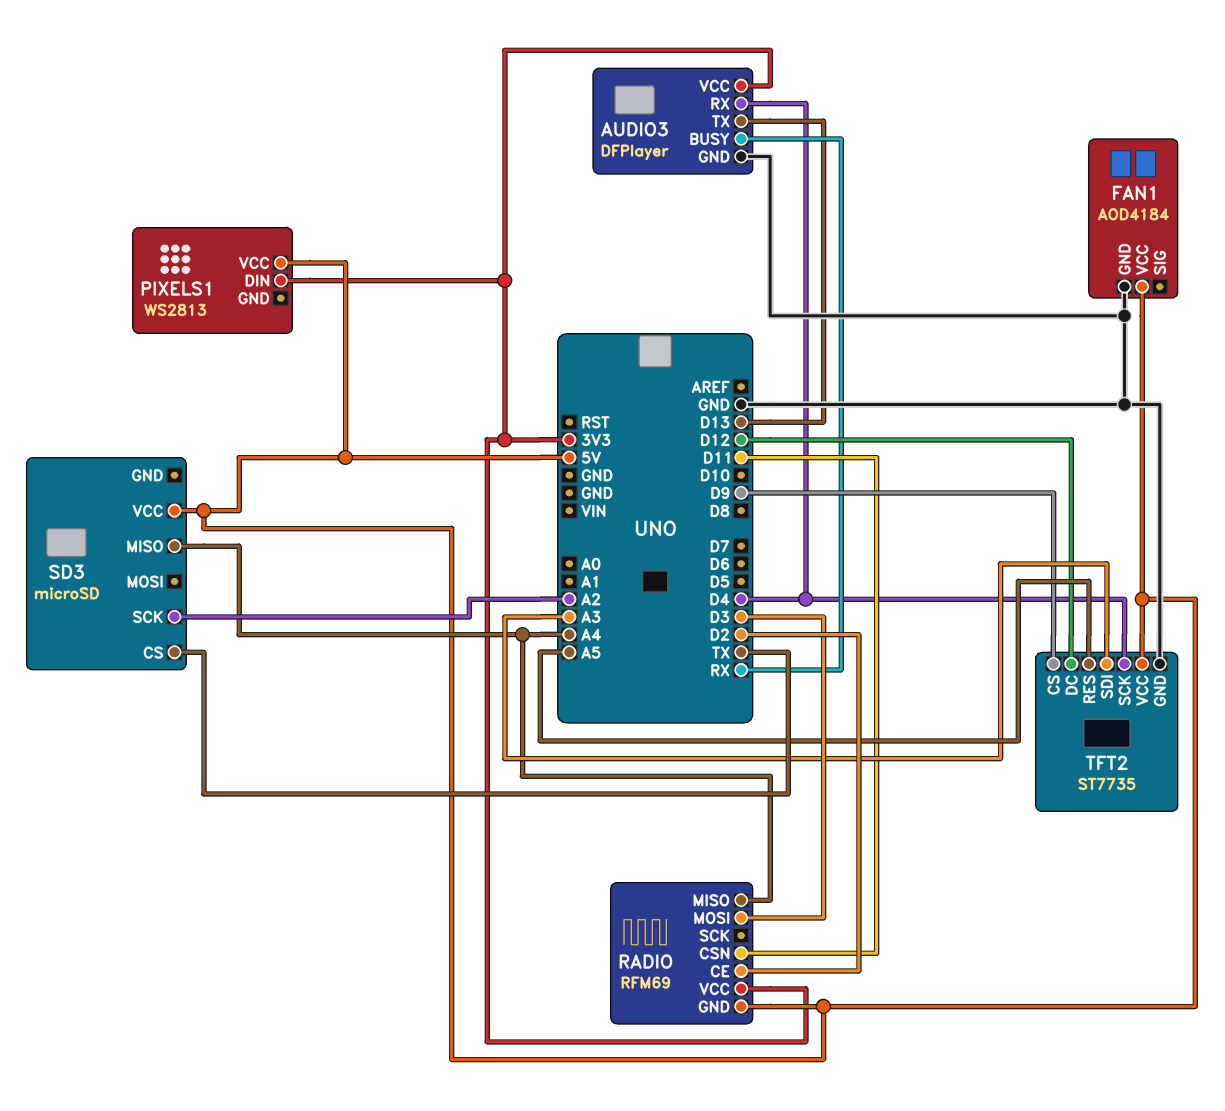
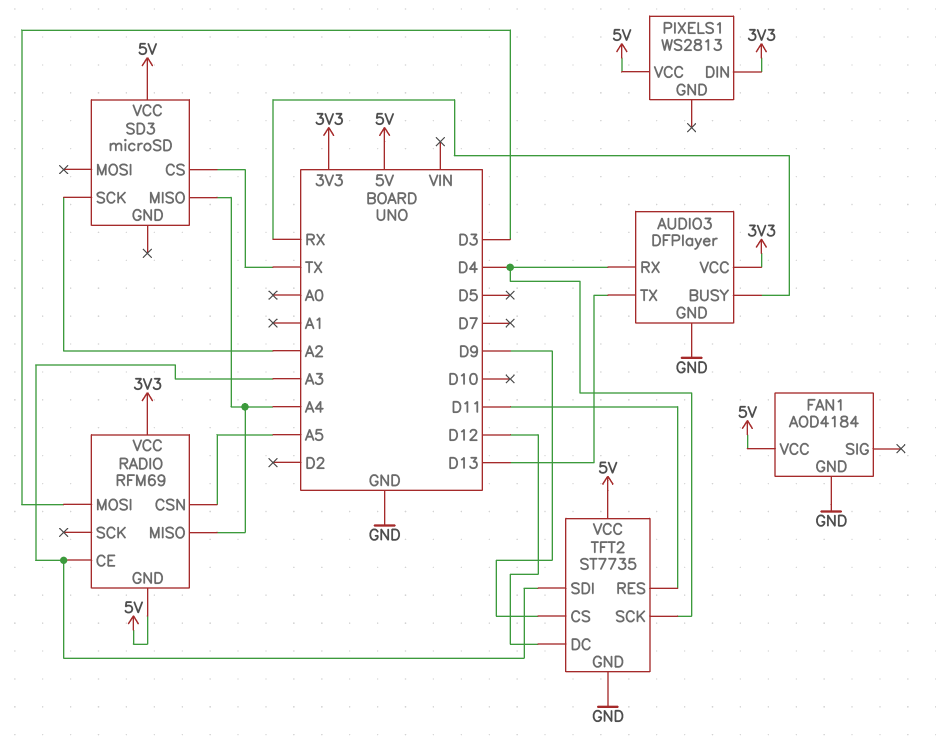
RADIO pin CE: D2 -> A3
RADIO pin CSN: D11 -> A5
TFT2 pin RES: A5 -> D11

